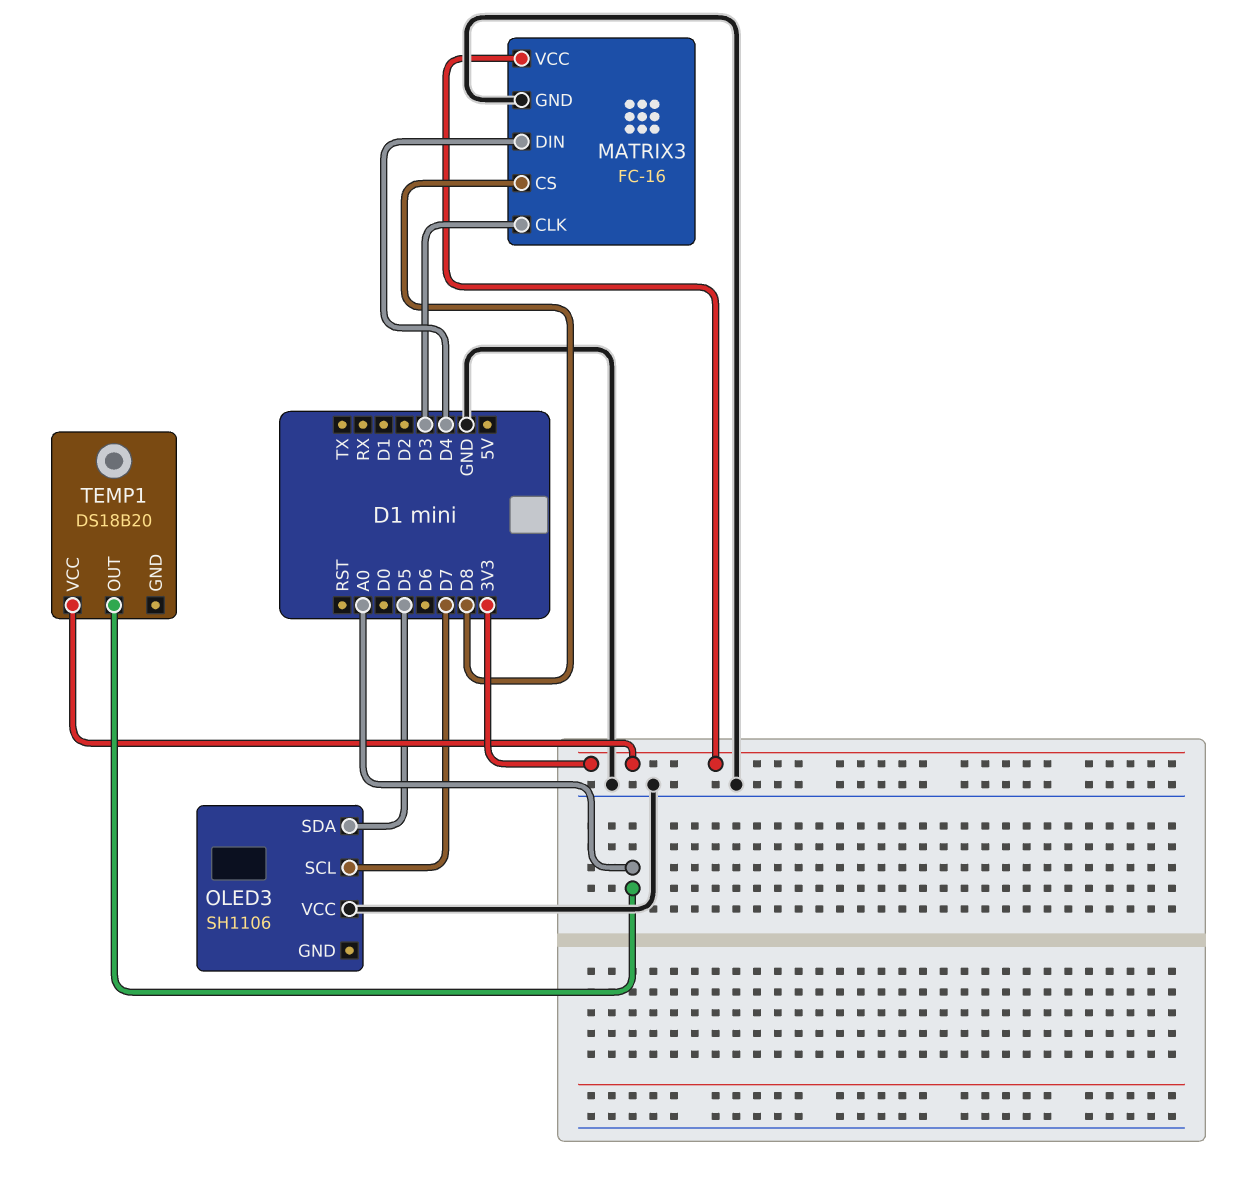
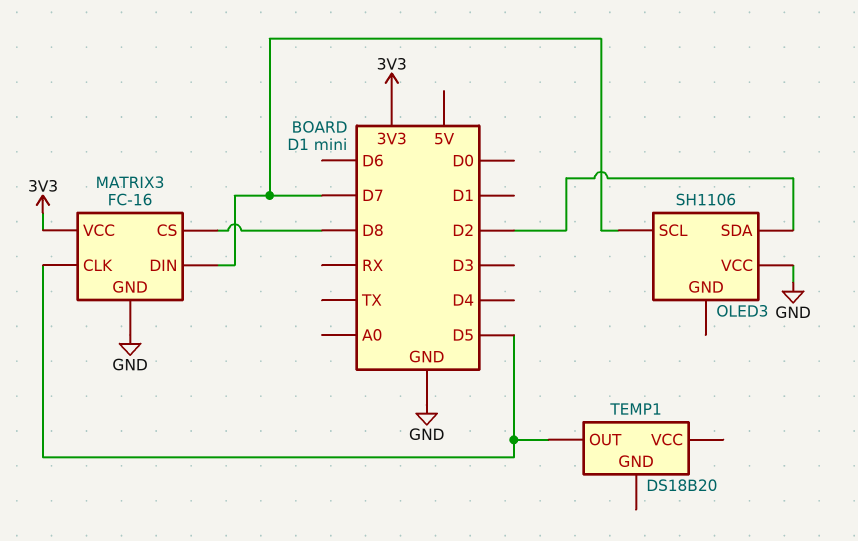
MATRIX3 pin CLK: D3 -> D5
MATRIX3 pin DIN: D4 -> D7
OLED3 pin SDA: D5 -> D2
TEMP1 pin OUT: A0 -> D5
TEMP1 pin VCC: 3V3 -> none

